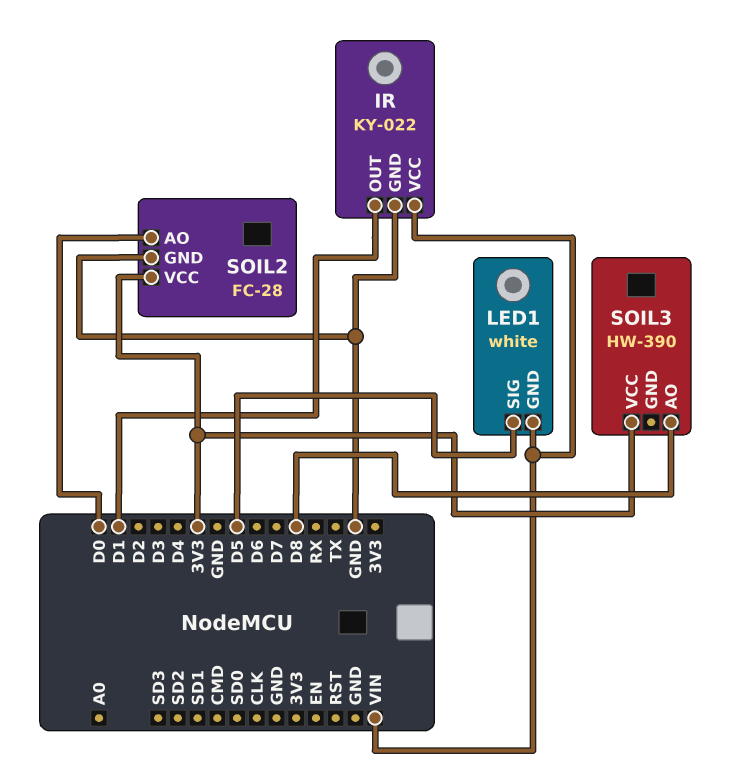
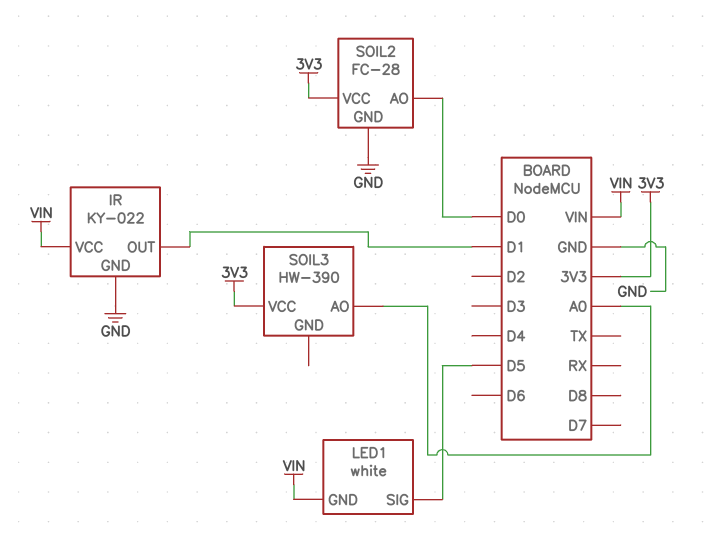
SOIL3 pin AO: D8 -> A0

